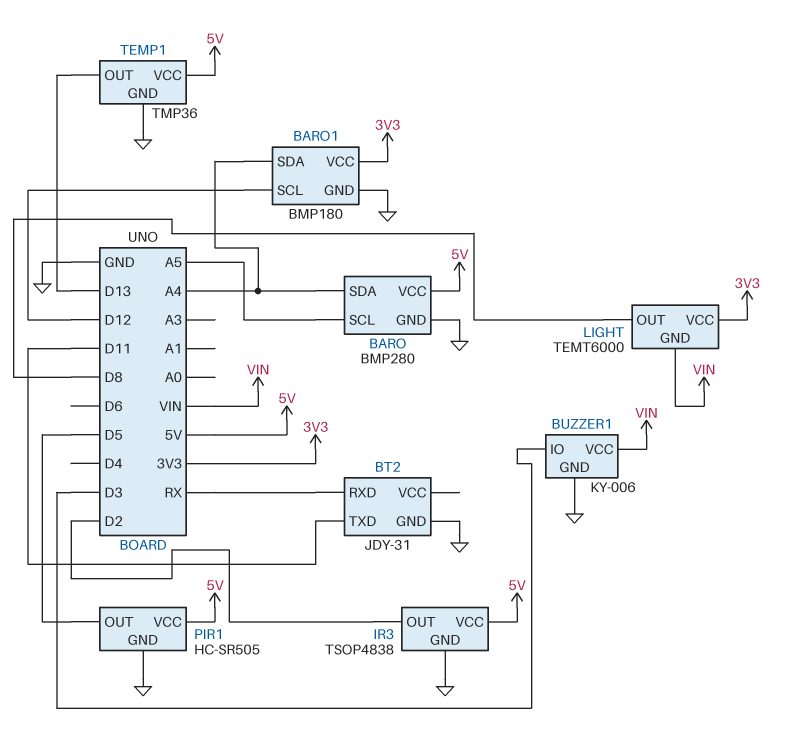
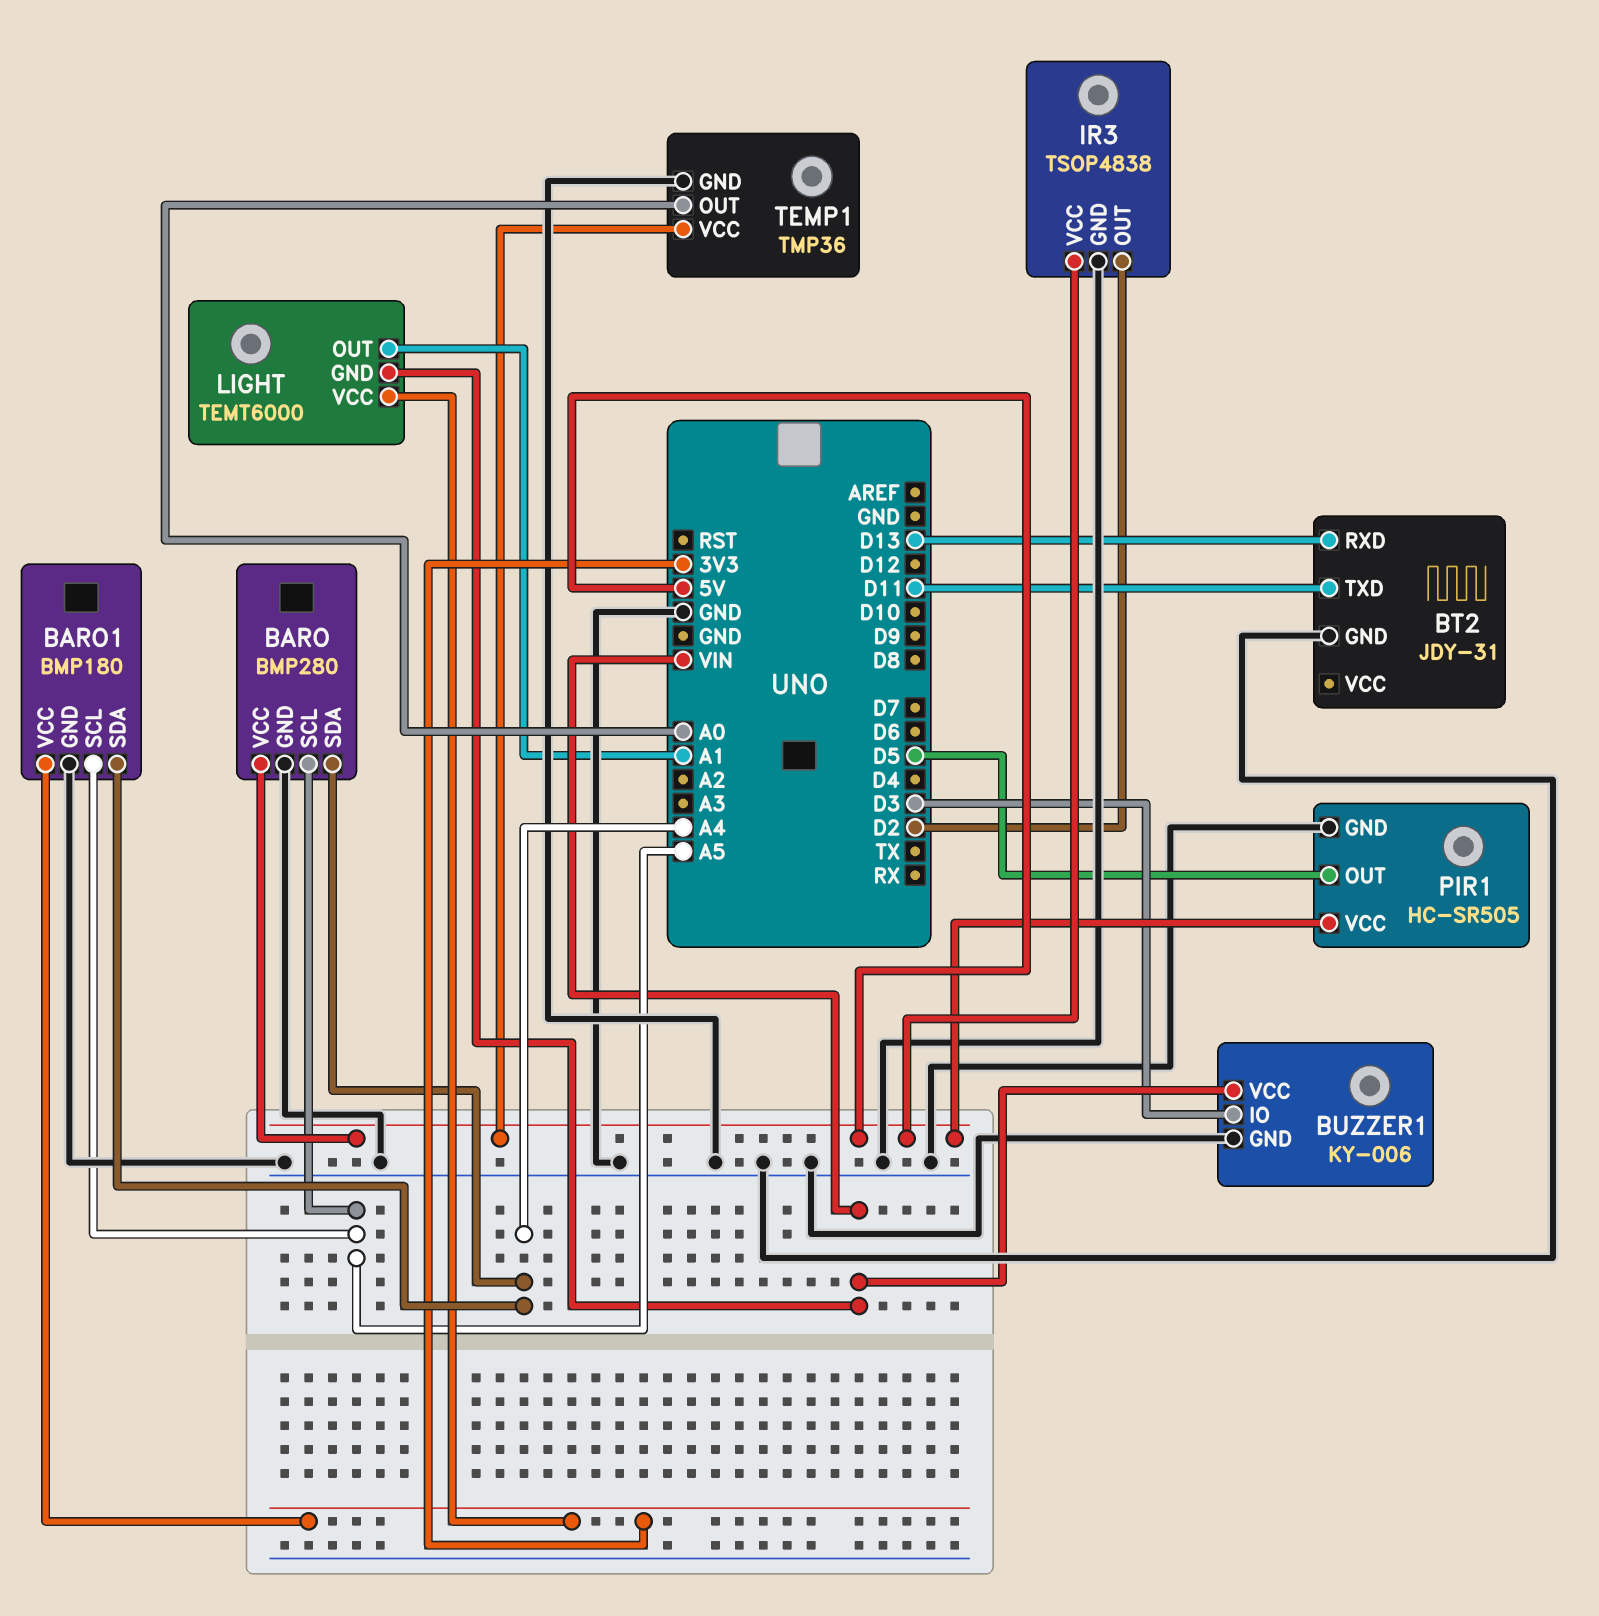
BARO1 pin SCL: D12 -> A5
BT2 pin RXD: RX -> D13
LIGHT pin OUT: D8 -> A1
TEMP1 pin OUT: D13 -> A0

